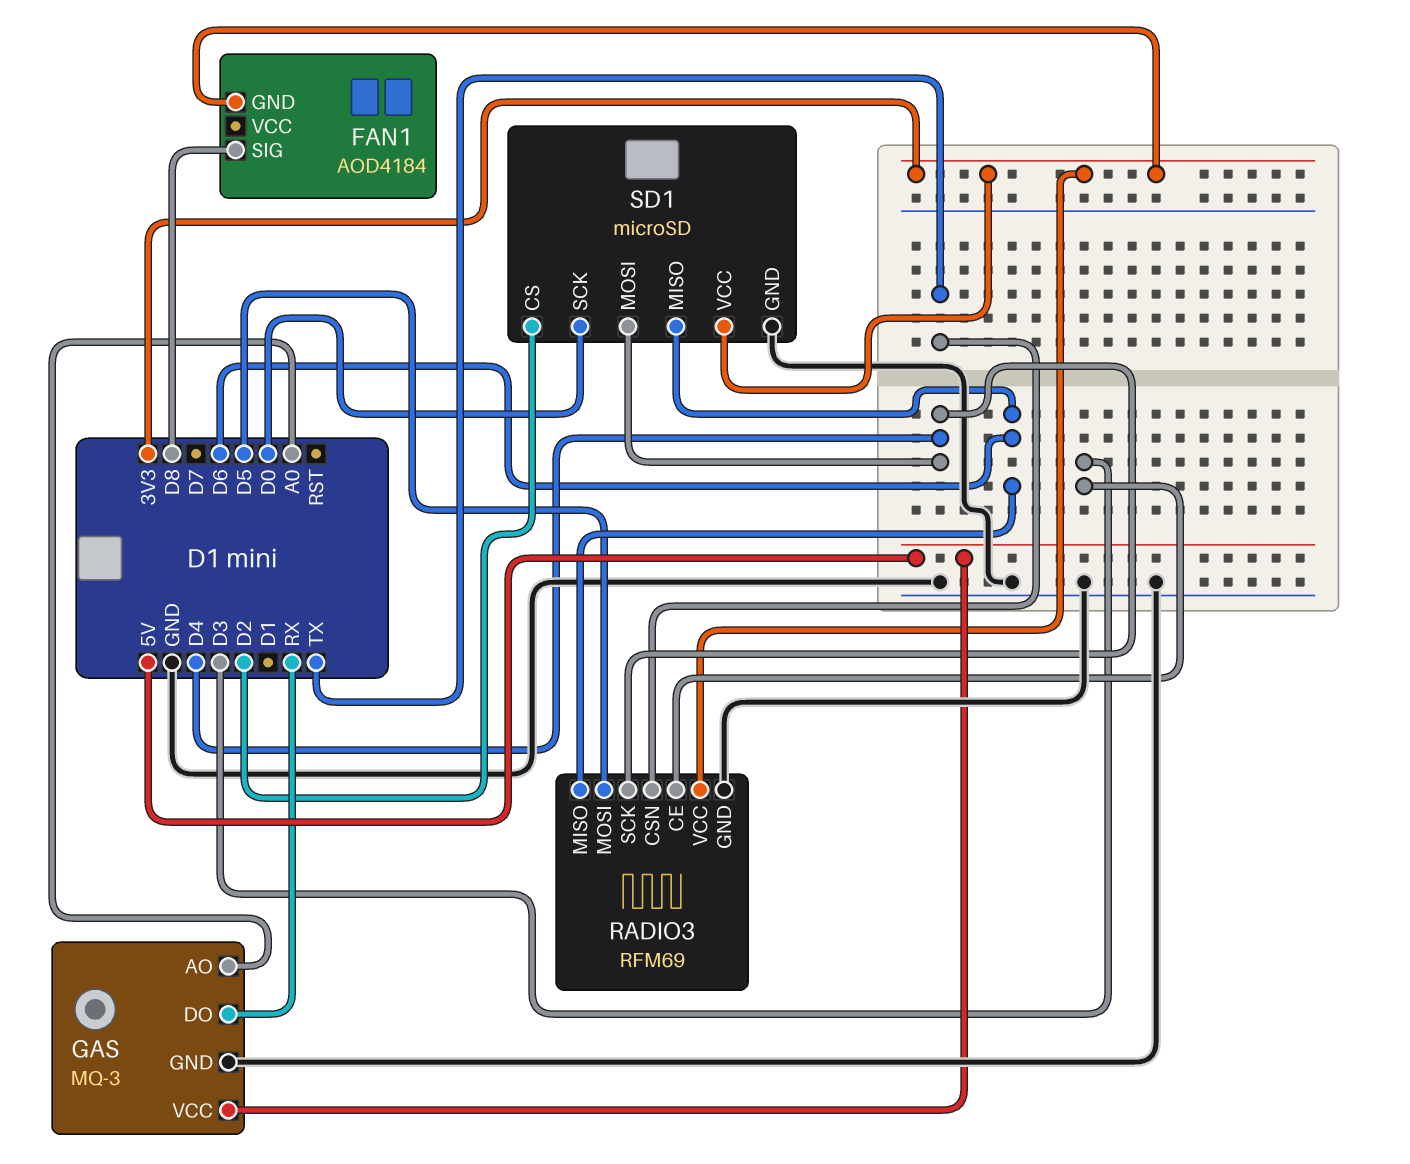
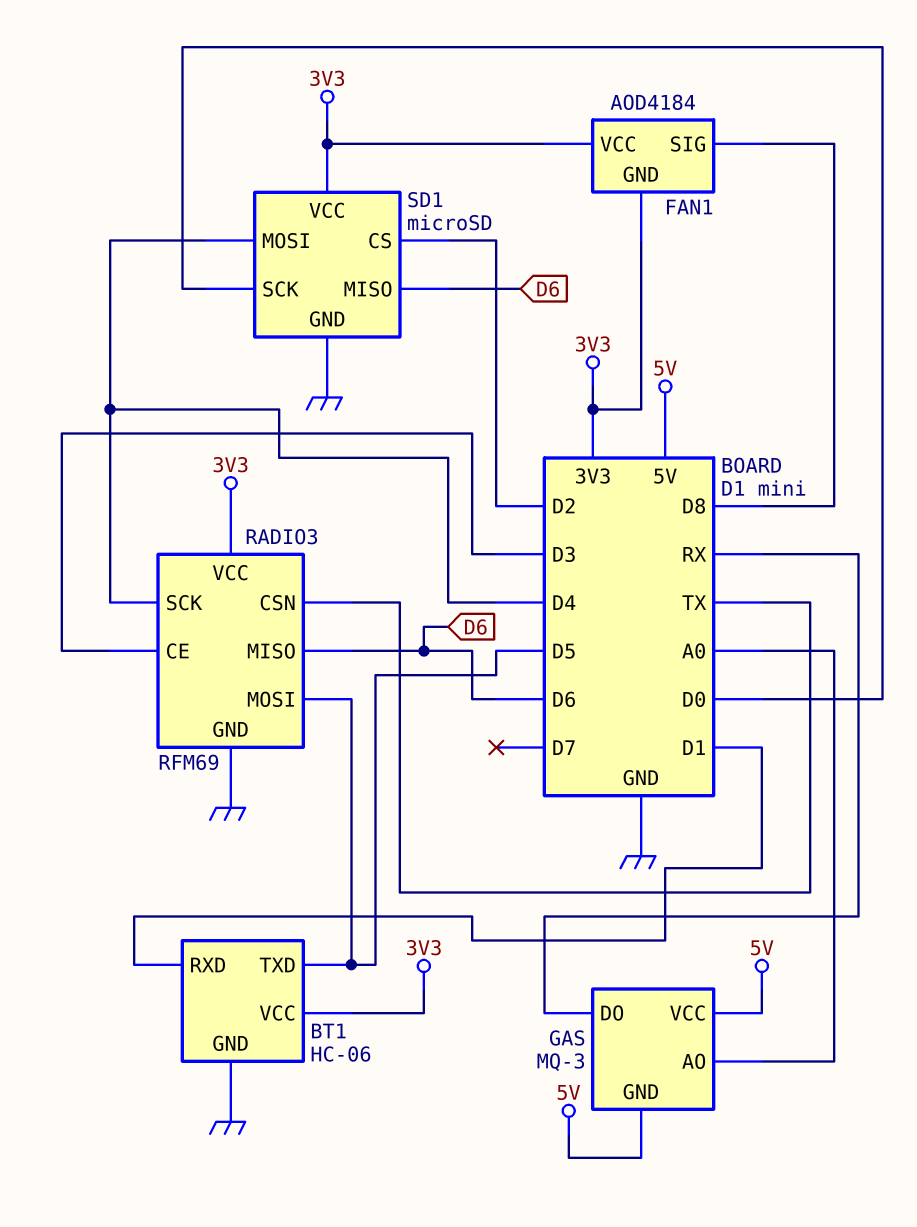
BT1: none -> HC-06
BT1 pin GND: none -> GND
BT1 pin RXD: none -> D1
BT1 pin TXD: none -> D5
BT1 pin VCC: none -> 3V3
FAN1 pin VCC: none -> 3V3
GAS pin GND: GND -> 5V

